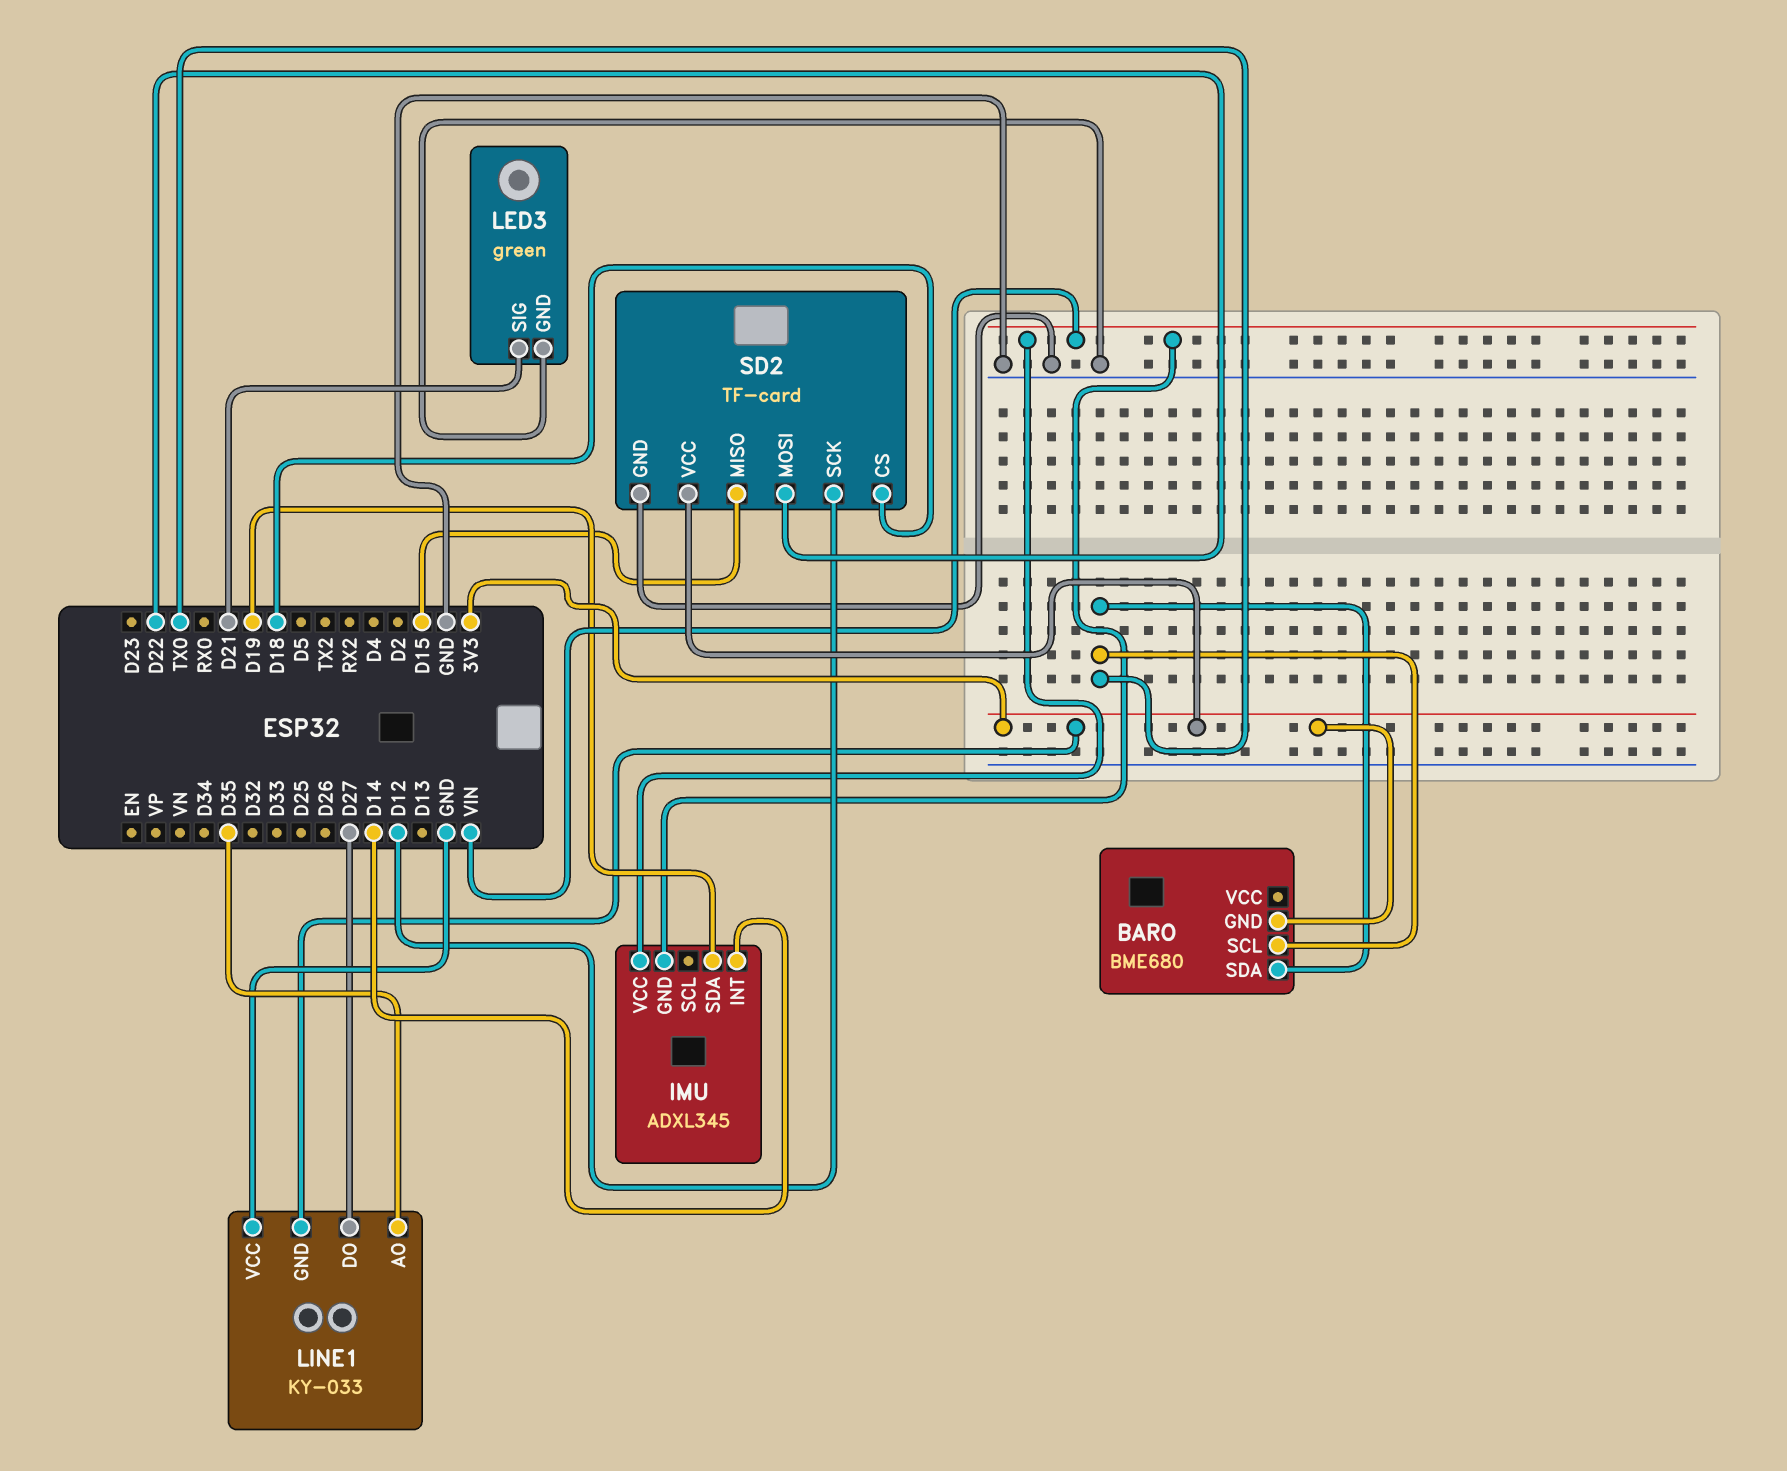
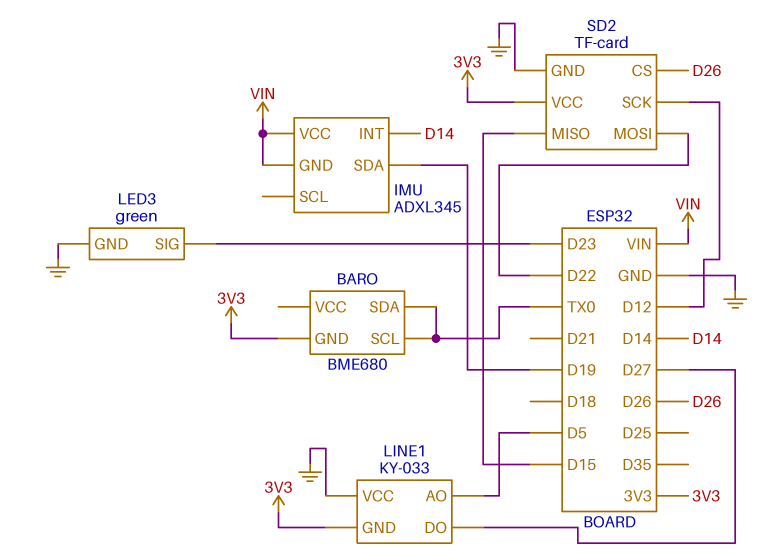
LED3 pin SIG: D21 -> D23
LINE1 pin AO: D35 -> D5
SD2 pin CS: D18 -> D26

